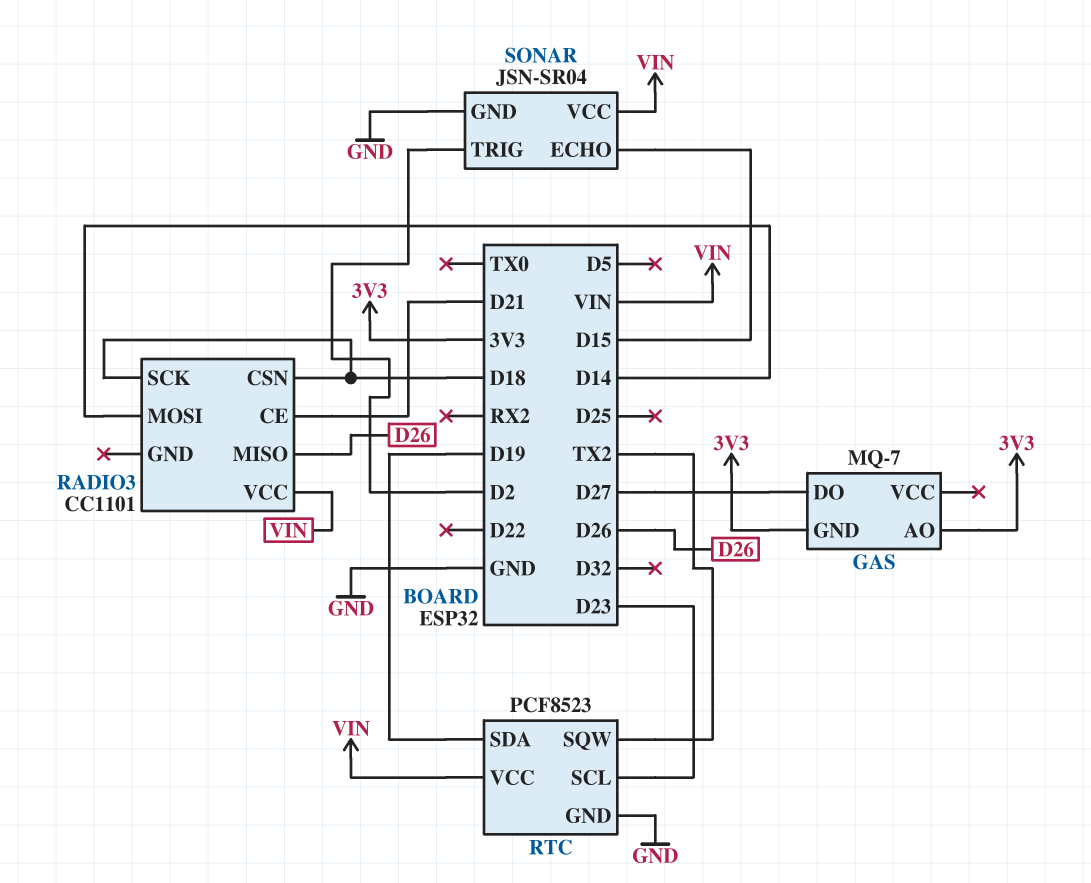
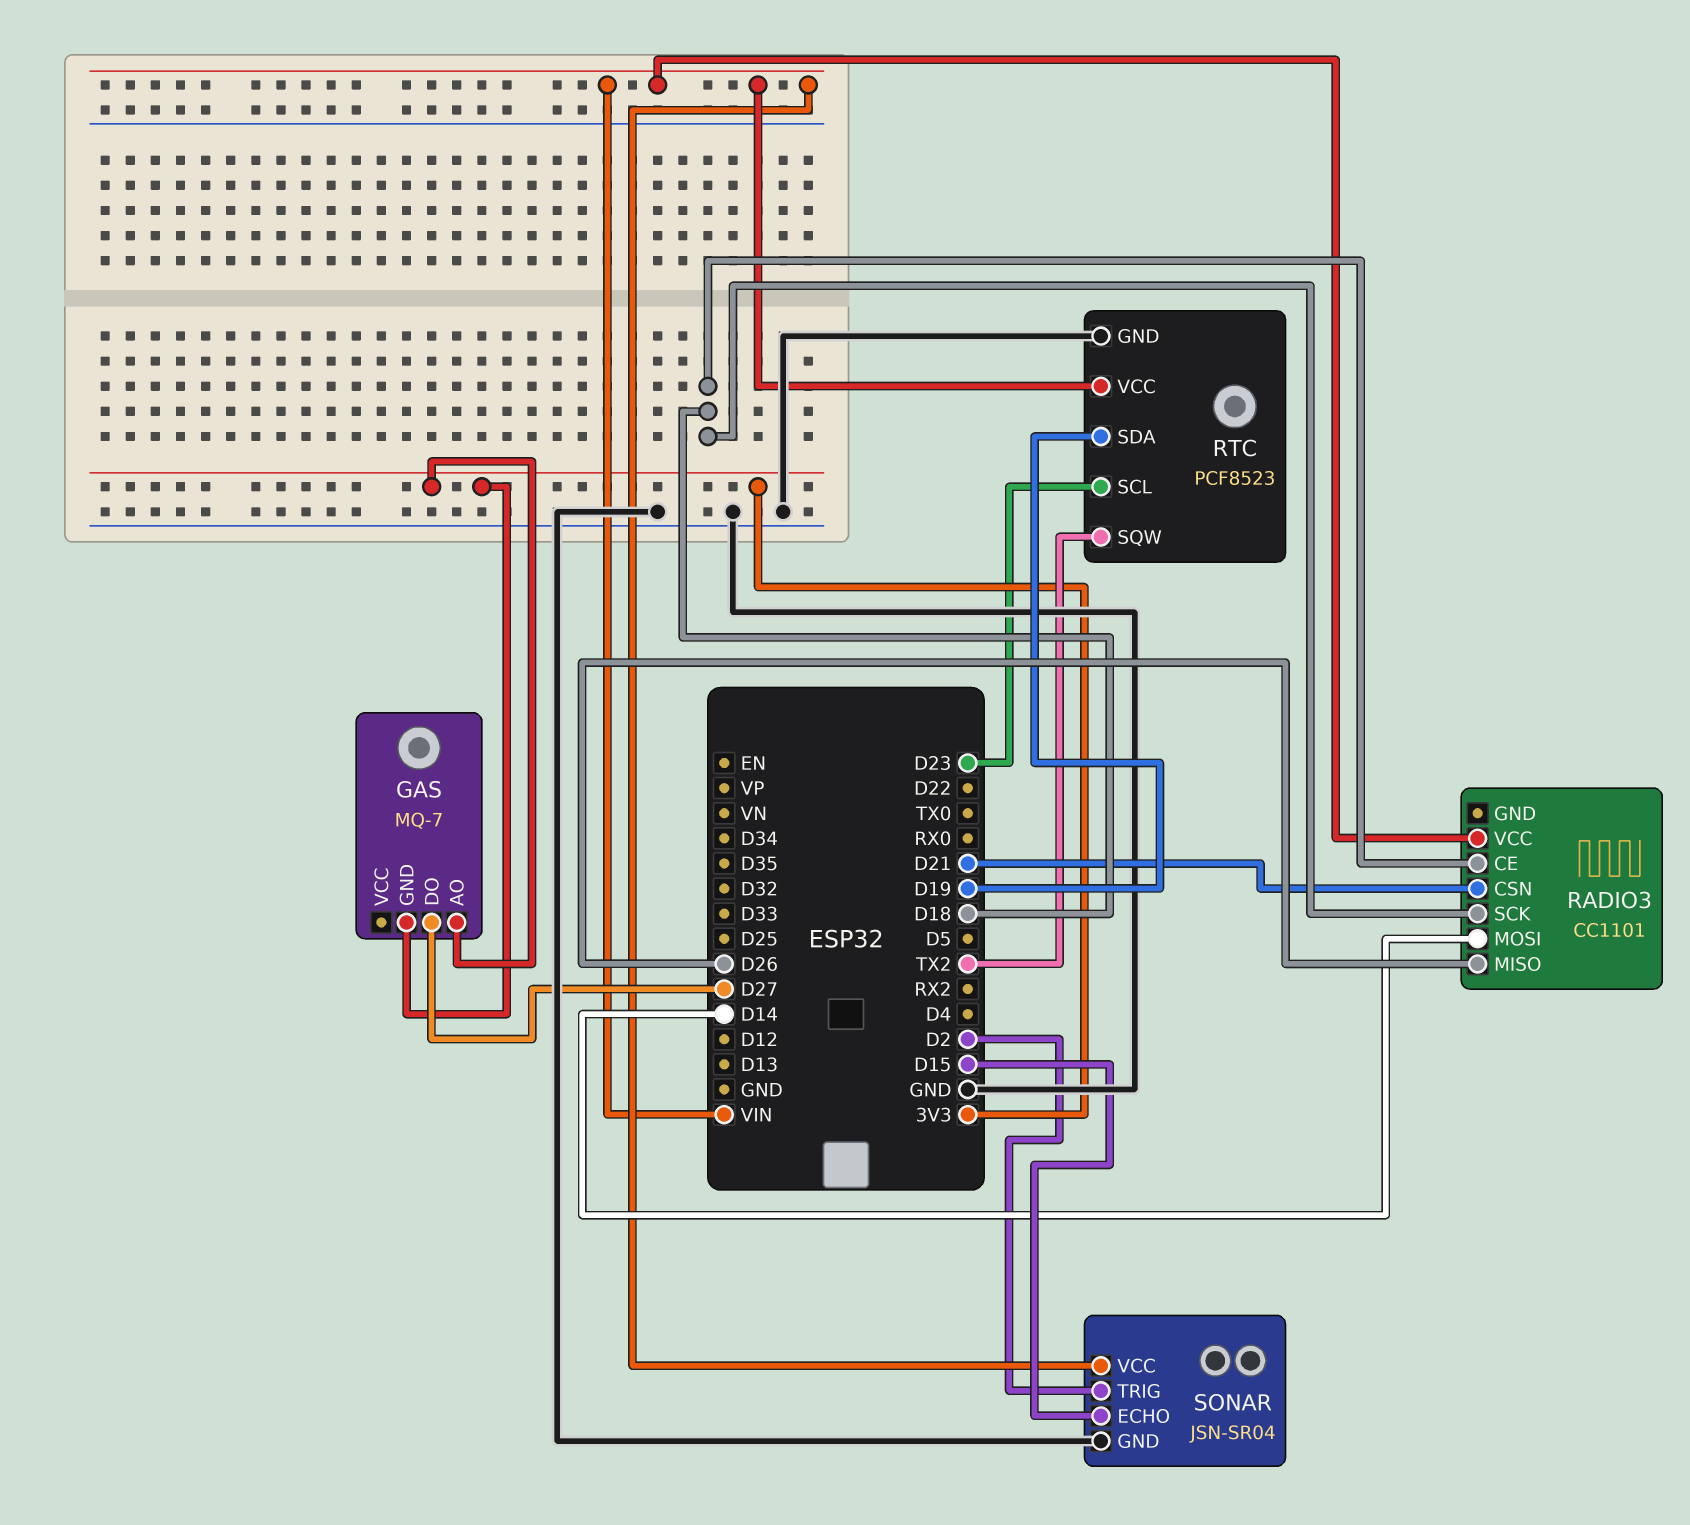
RADIO3 pin CE: D21 -> D18
RADIO3 pin CSN: D18 -> D21

